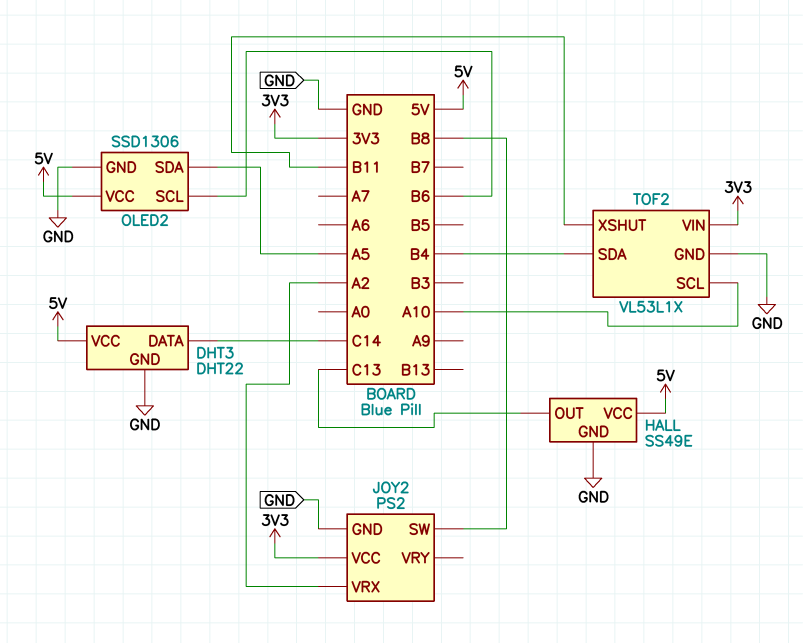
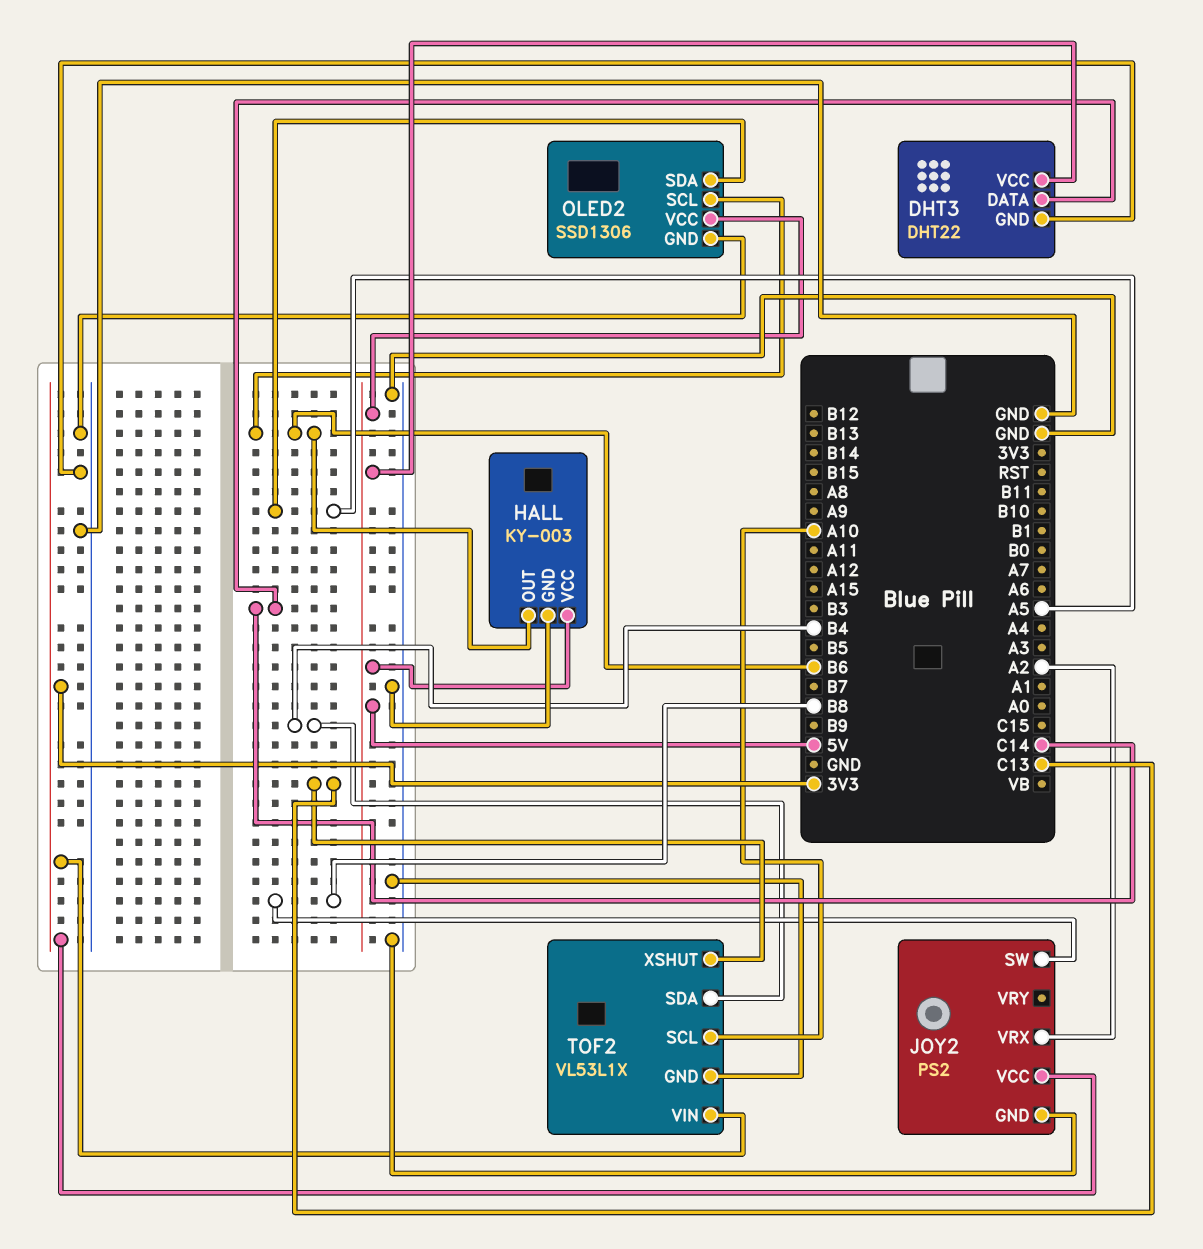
HALL: SS49E -> KY-003
HALL pin OUT: C13 -> B6
TOF2 pin XSHUT: B11 -> C13

